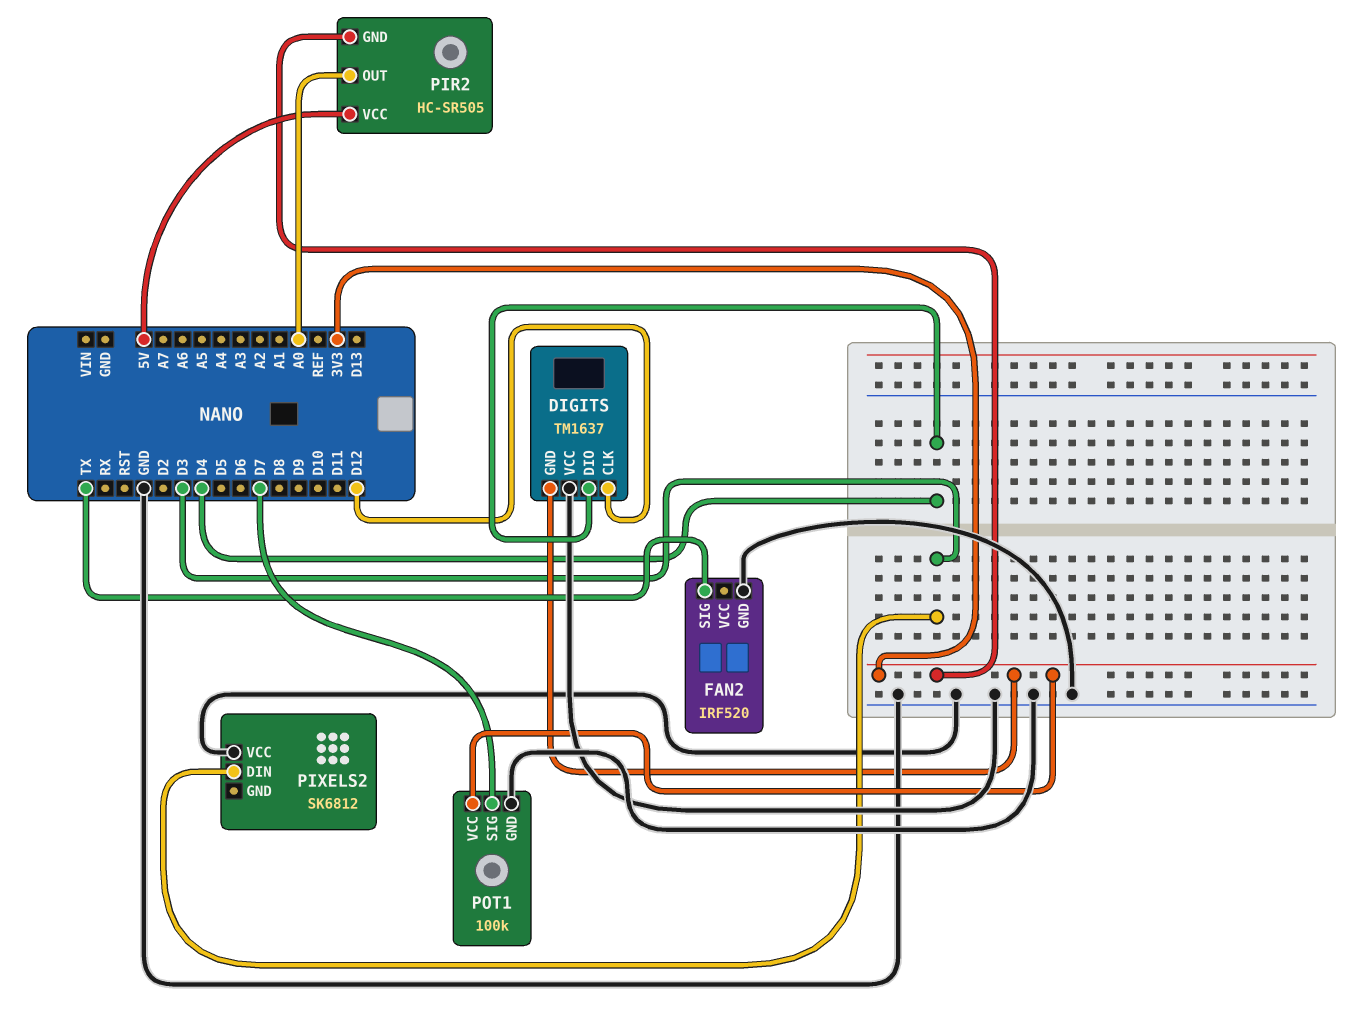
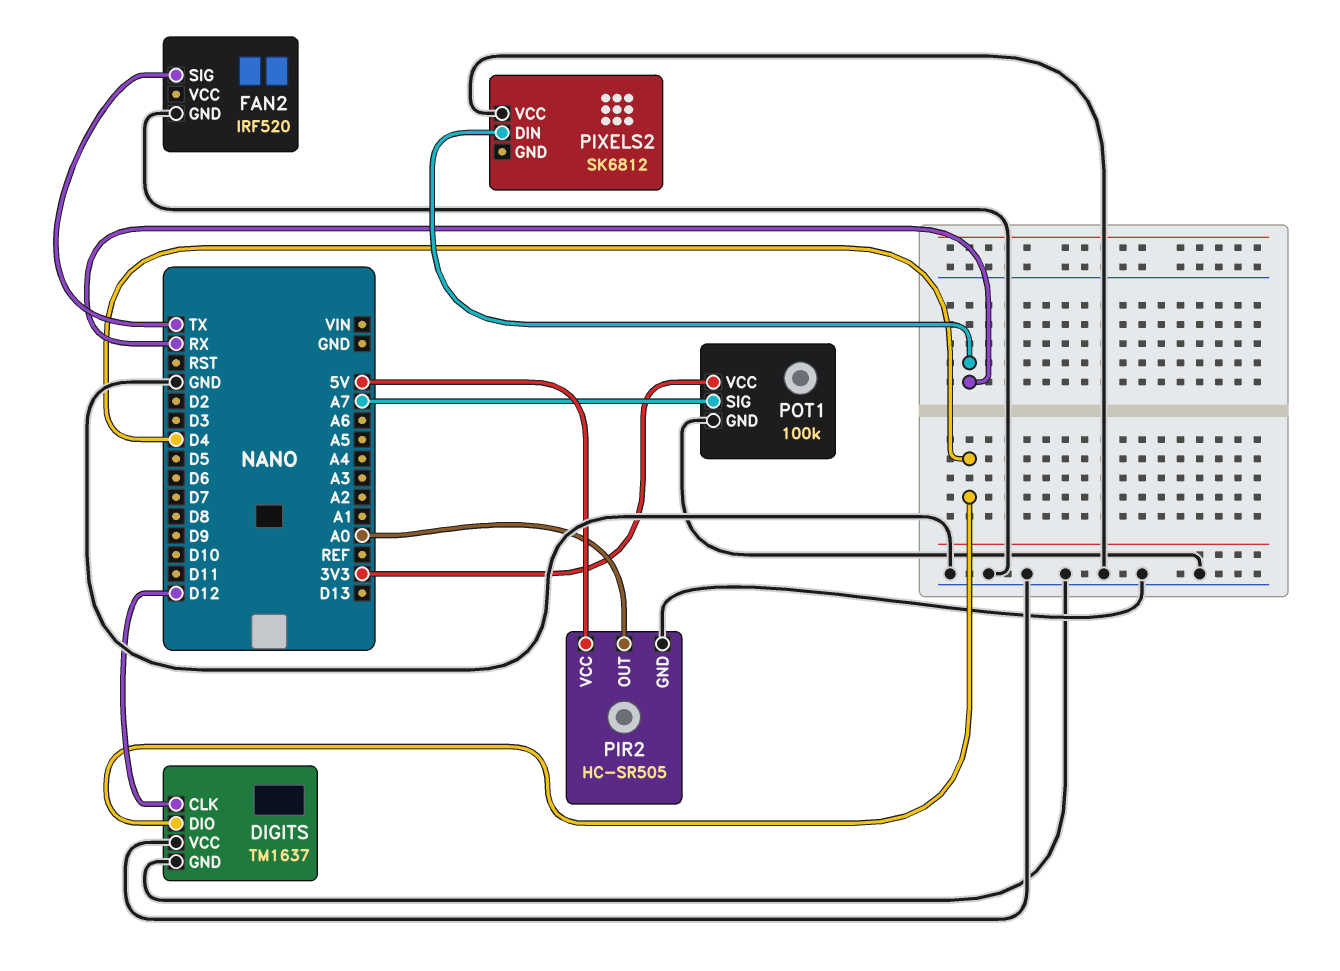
DIGITS pin GND: 3V3 -> GND
PIR2 pin GND: 3V3 -> GND
PIXELS2 pin DIN: D3 -> RX
POT1 pin SIG: D7 -> A7

